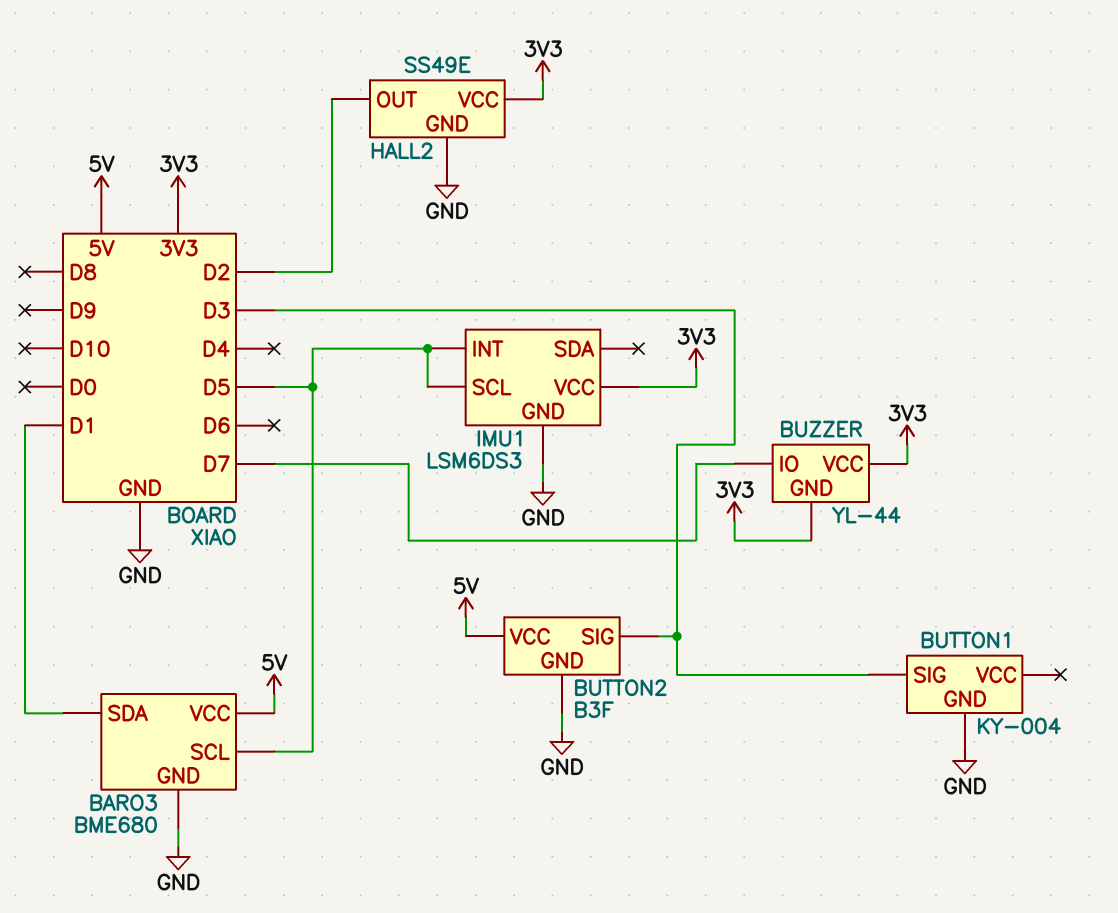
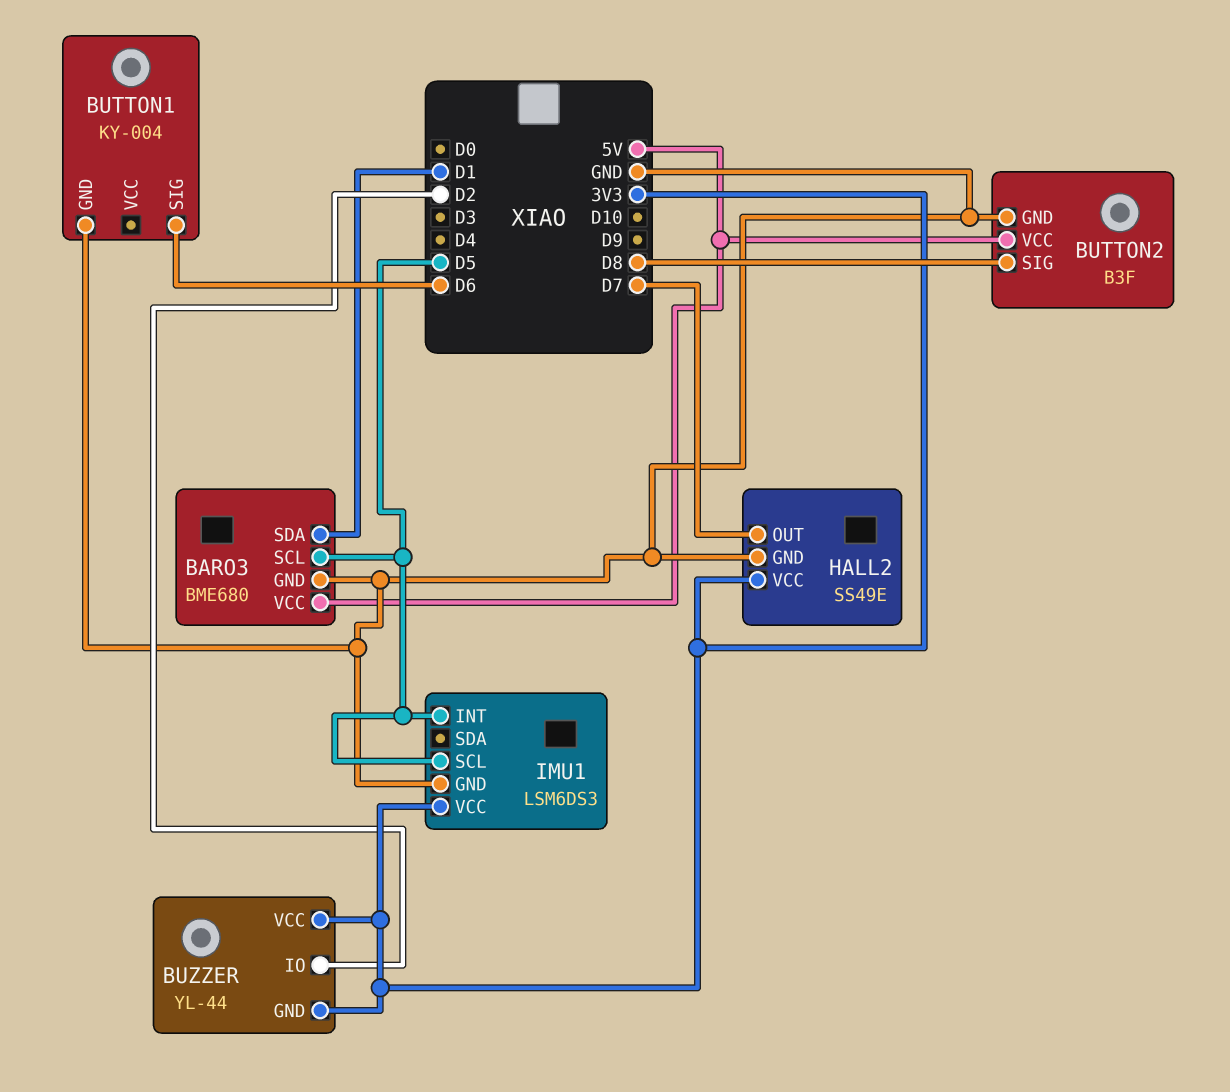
BUTTON1 pin SIG: D3 -> D6
BUTTON2 pin SIG: D3 -> D8
BUZZER pin IO: D7 -> D2
HALL2 pin OUT: D2 -> D7

